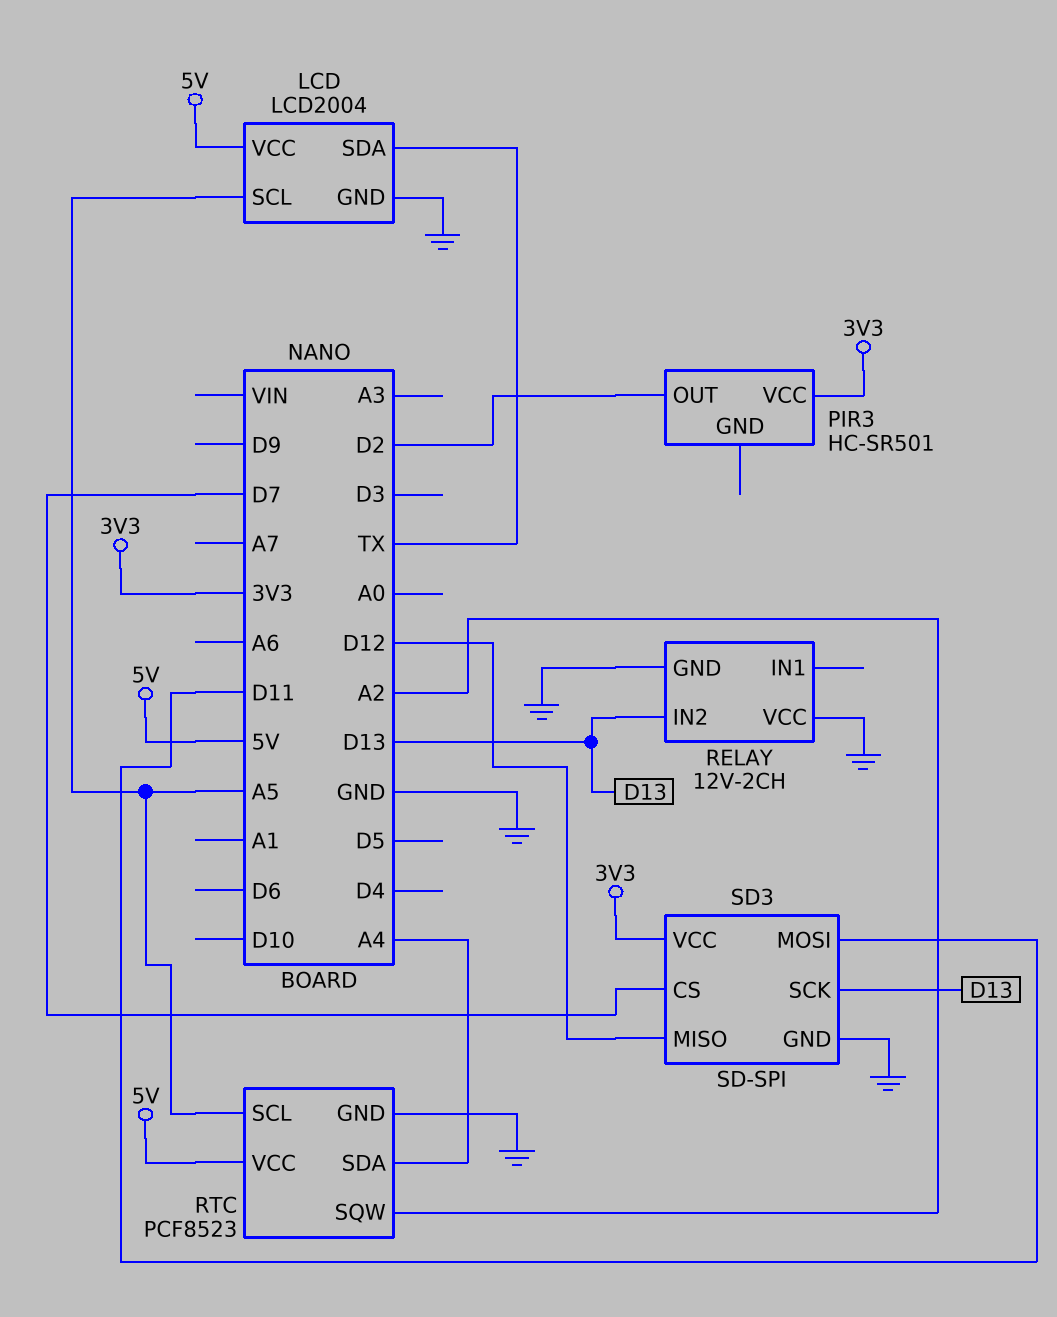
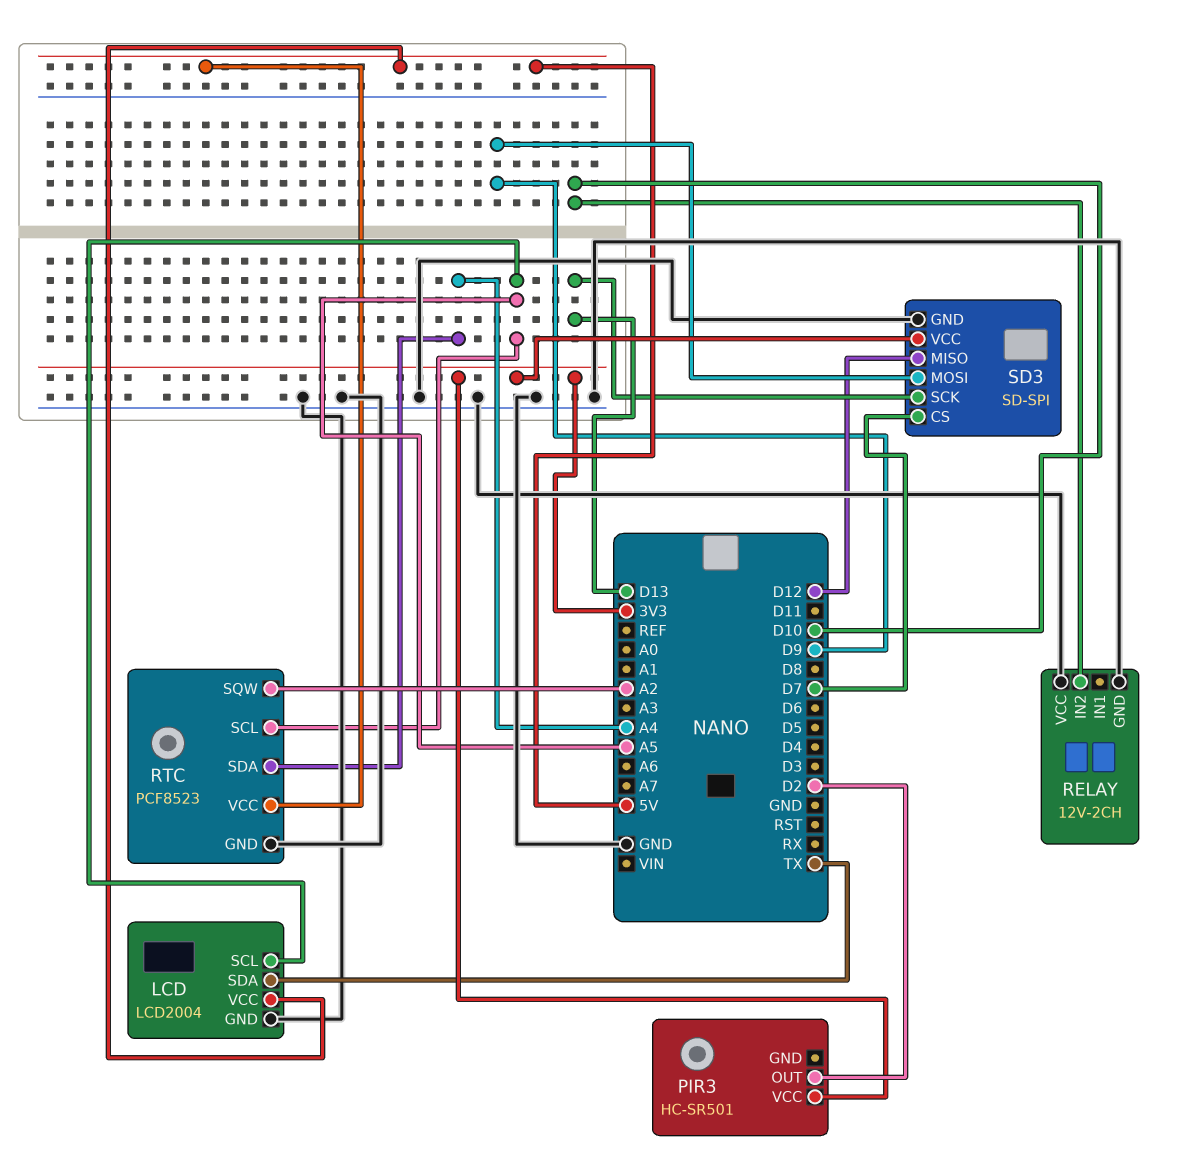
RELAY pin IN2: D13 -> D10
SD3 pin MOSI: D11 -> D9

